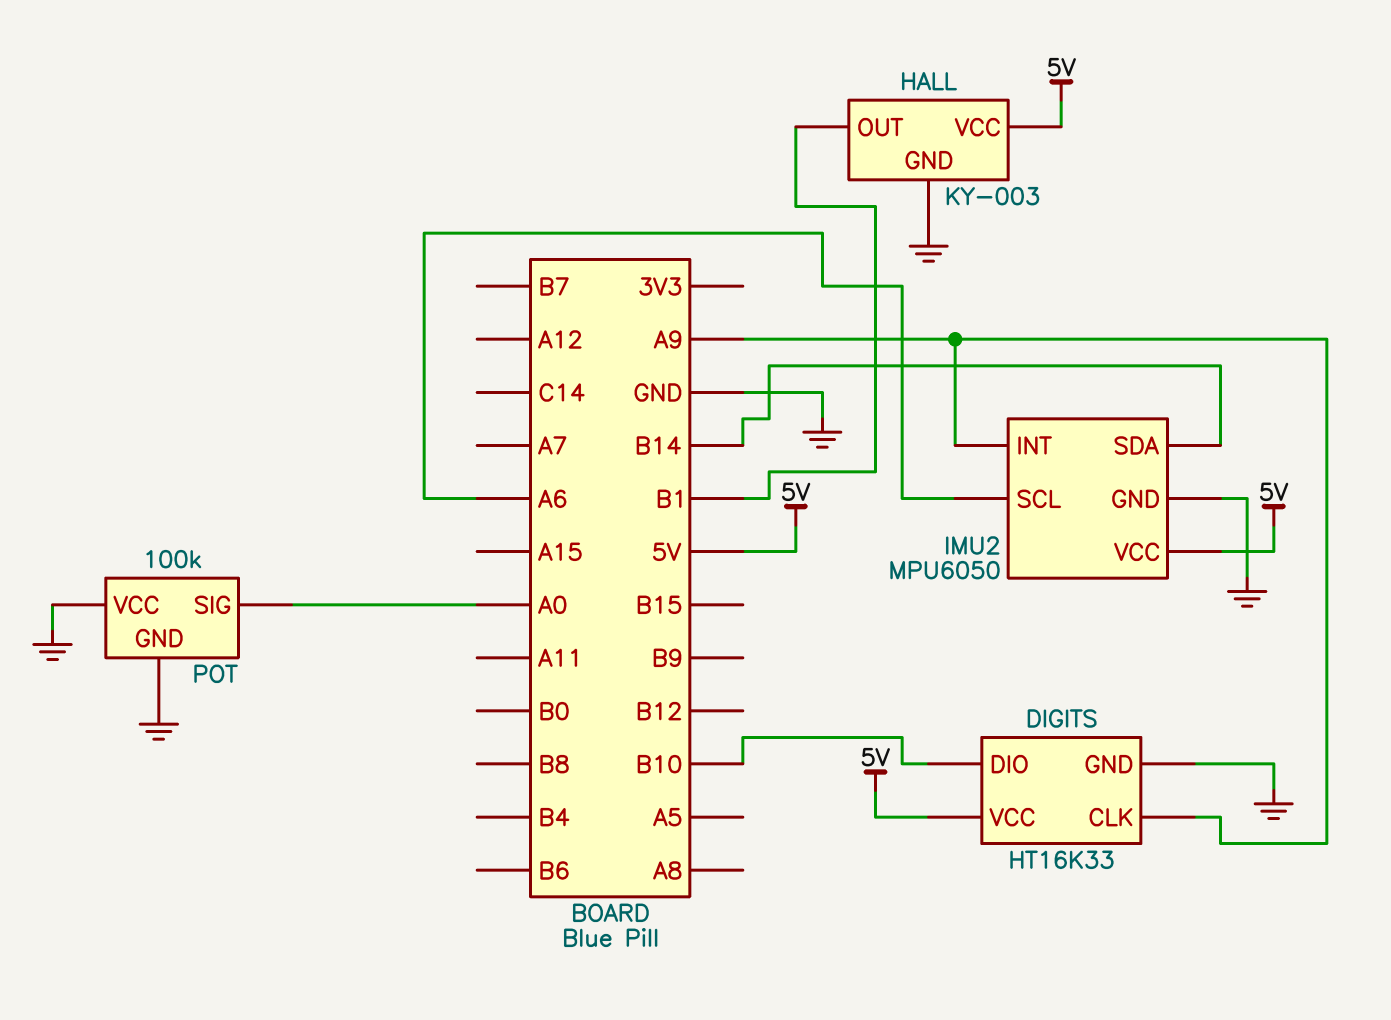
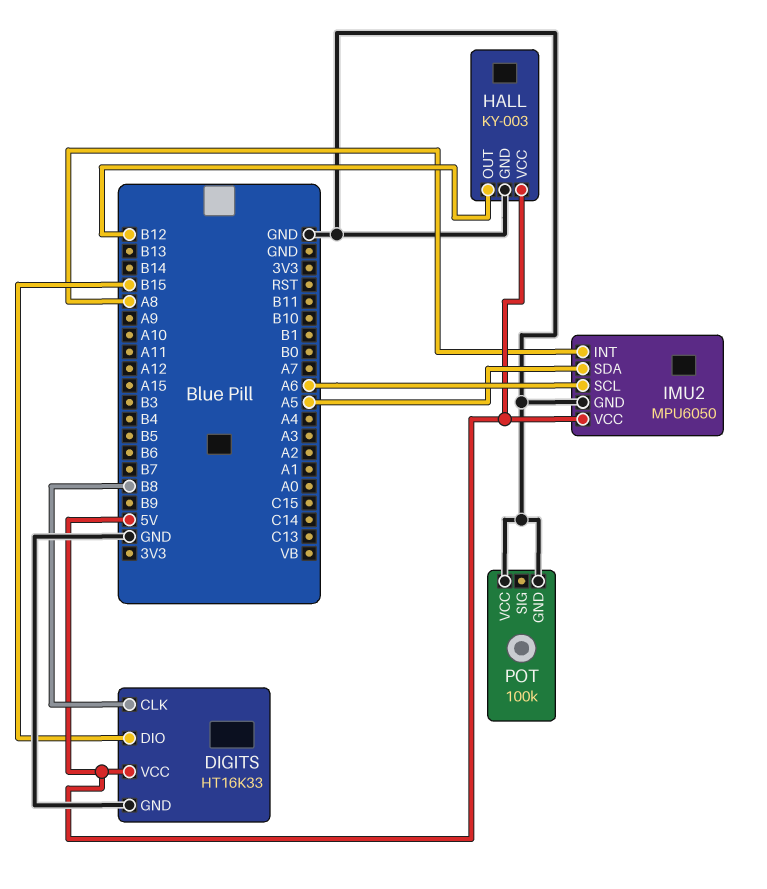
DIGITS pin CLK: A9 -> B8
DIGITS pin DIO: B10 -> B15
HALL pin OUT: B1 -> B12
IMU2 pin INT: A9 -> A8
IMU2 pin SDA: B14 -> A5
POT pin SIG: A0 -> none

